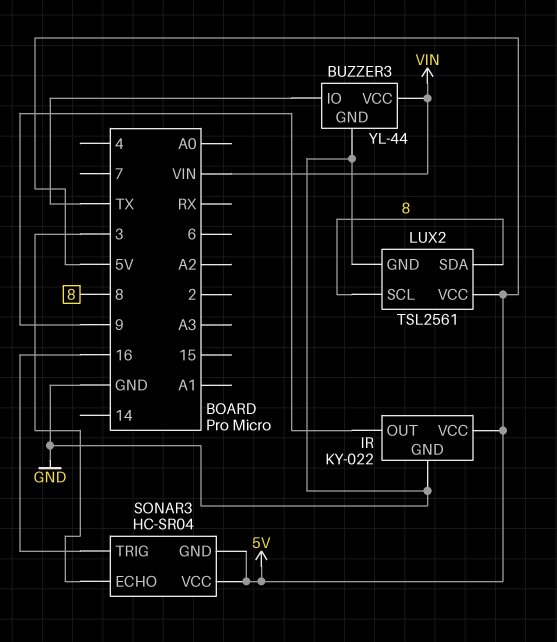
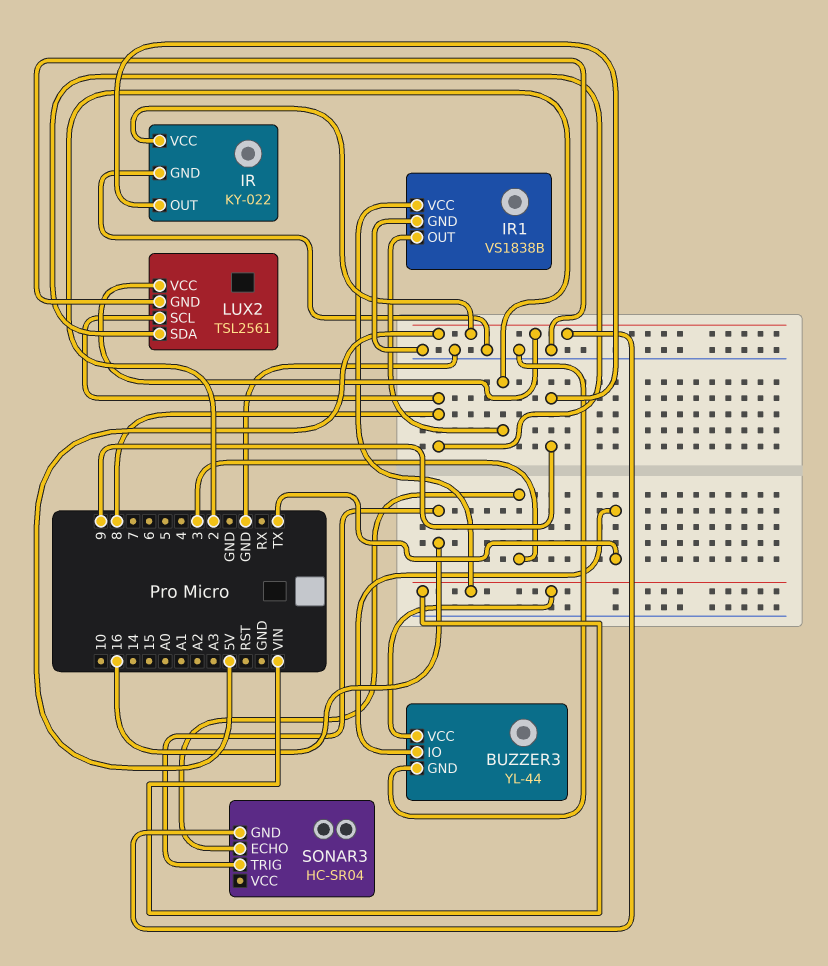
IR1: none -> VS1838B
IR1 pin GND: none -> GND
IR1 pin OUT: none -> 2
IR1 pin VCC: none -> VIN
SONAR3 pin VCC: 5V -> none

